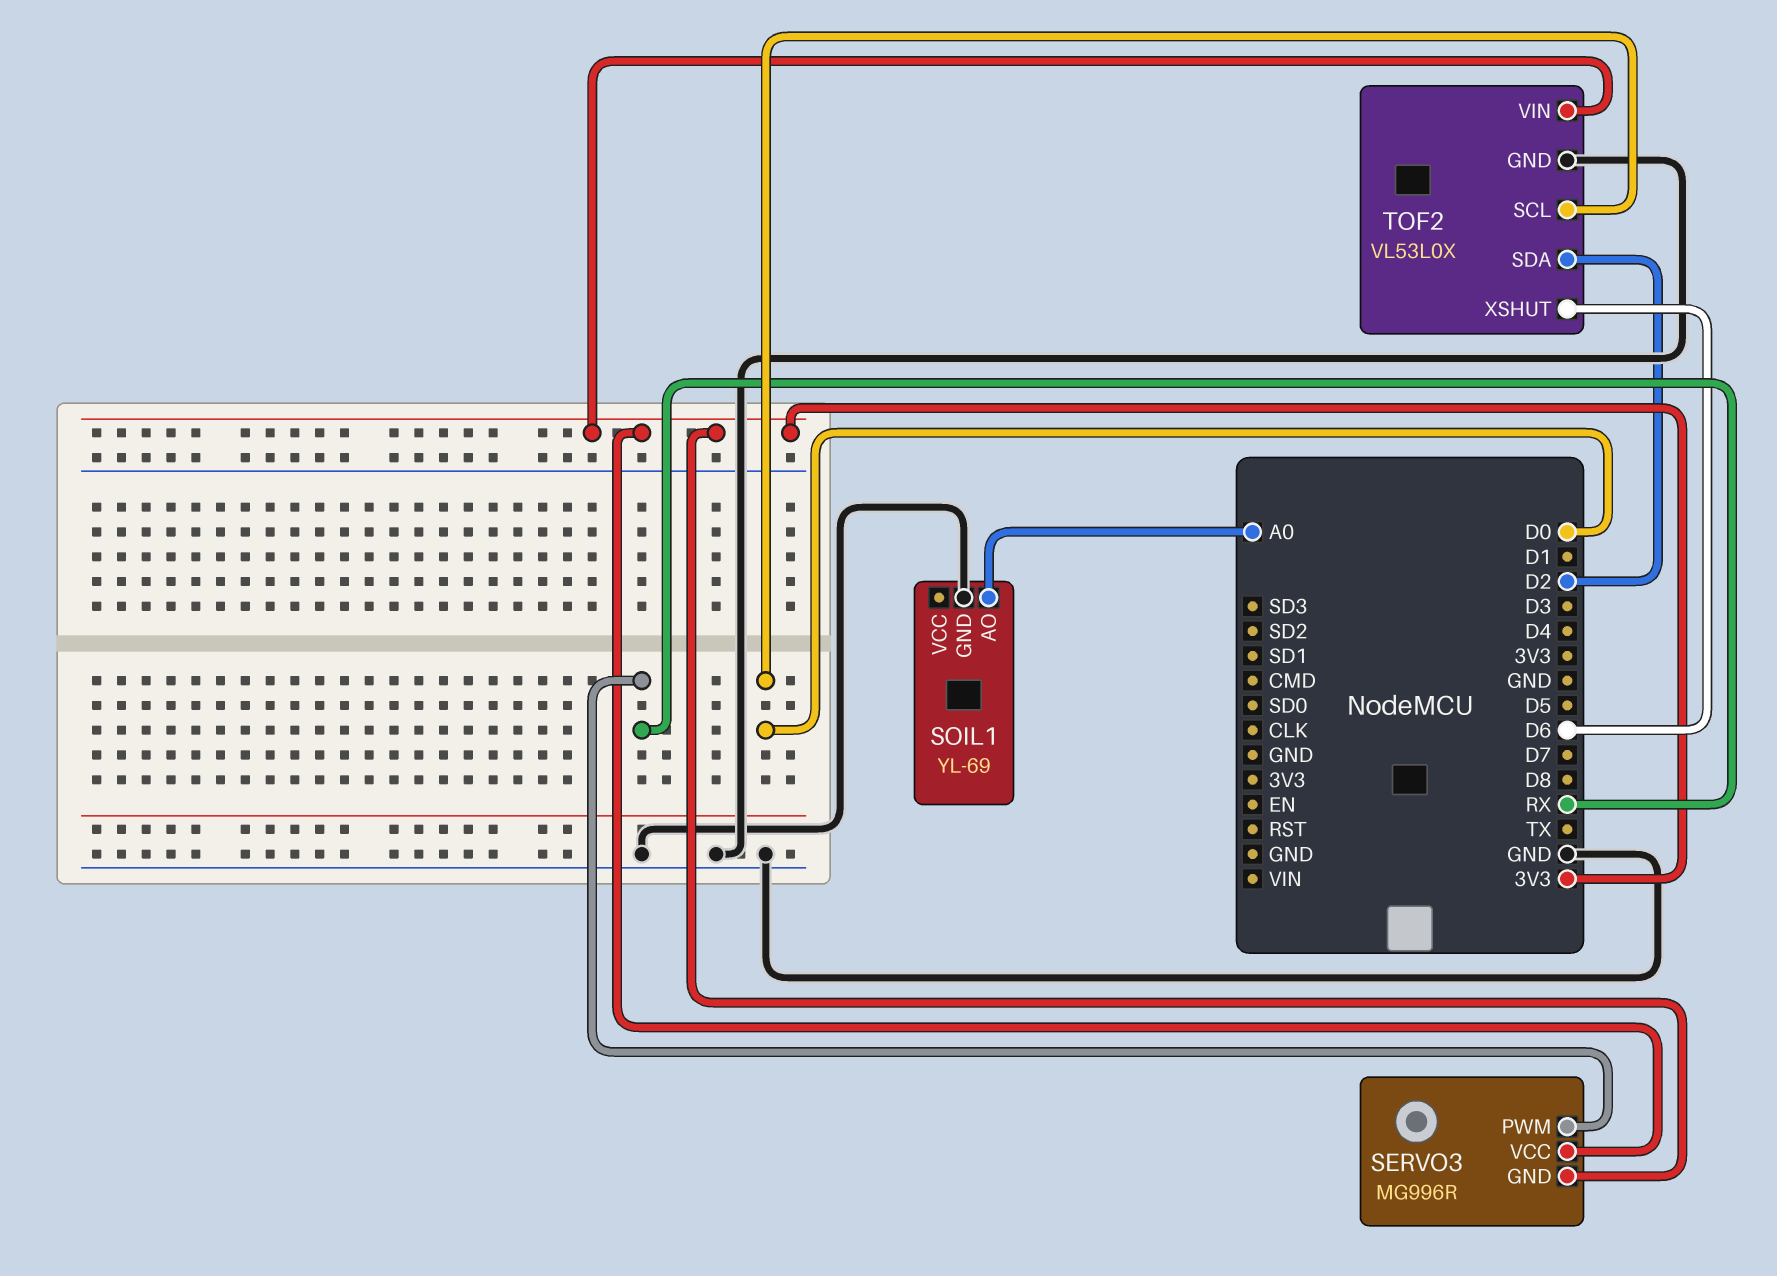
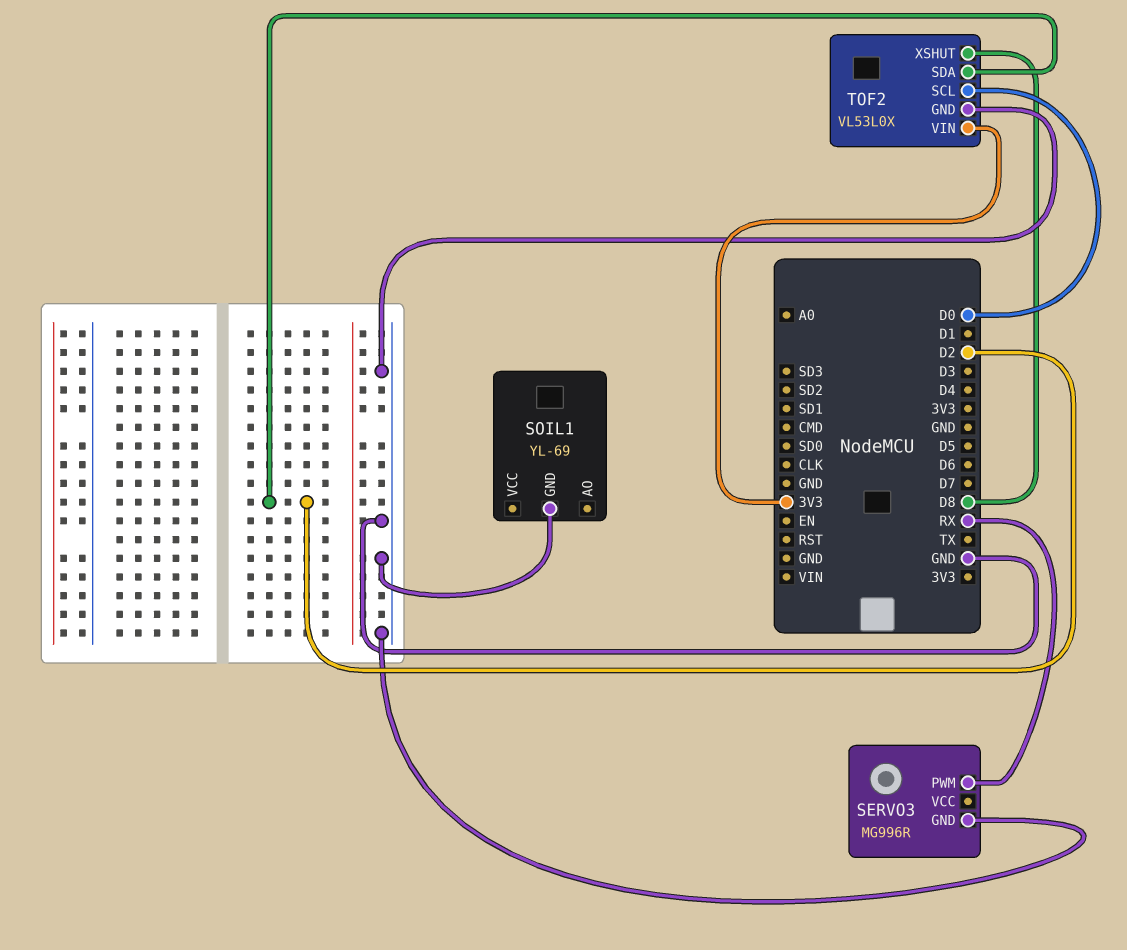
SERVO3 pin GND: 3V3 -> GND
SERVO3 pin VCC: 3V3 -> none
SOIL1 pin AO: A0 -> none
TOF2 pin XSHUT: D6 -> D8

